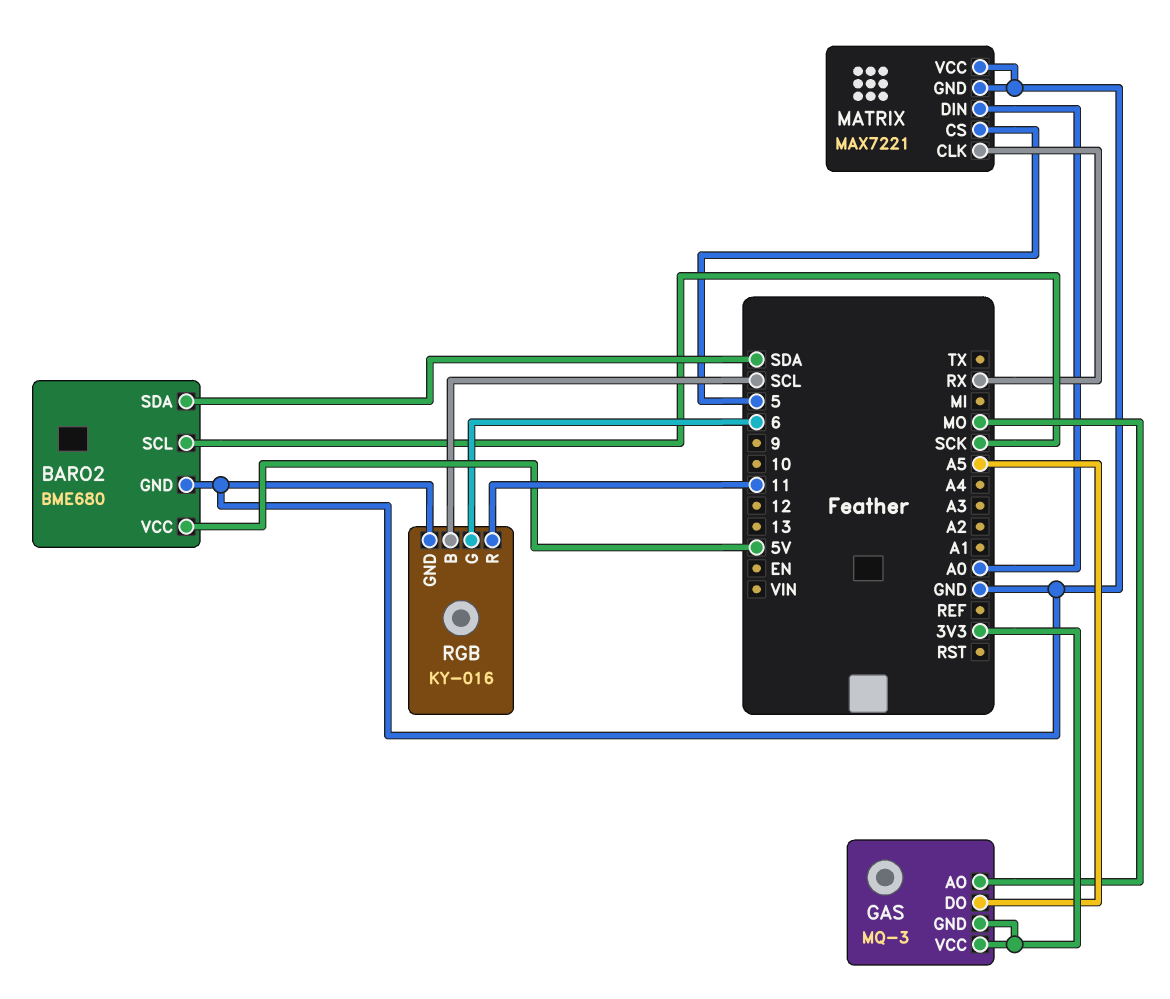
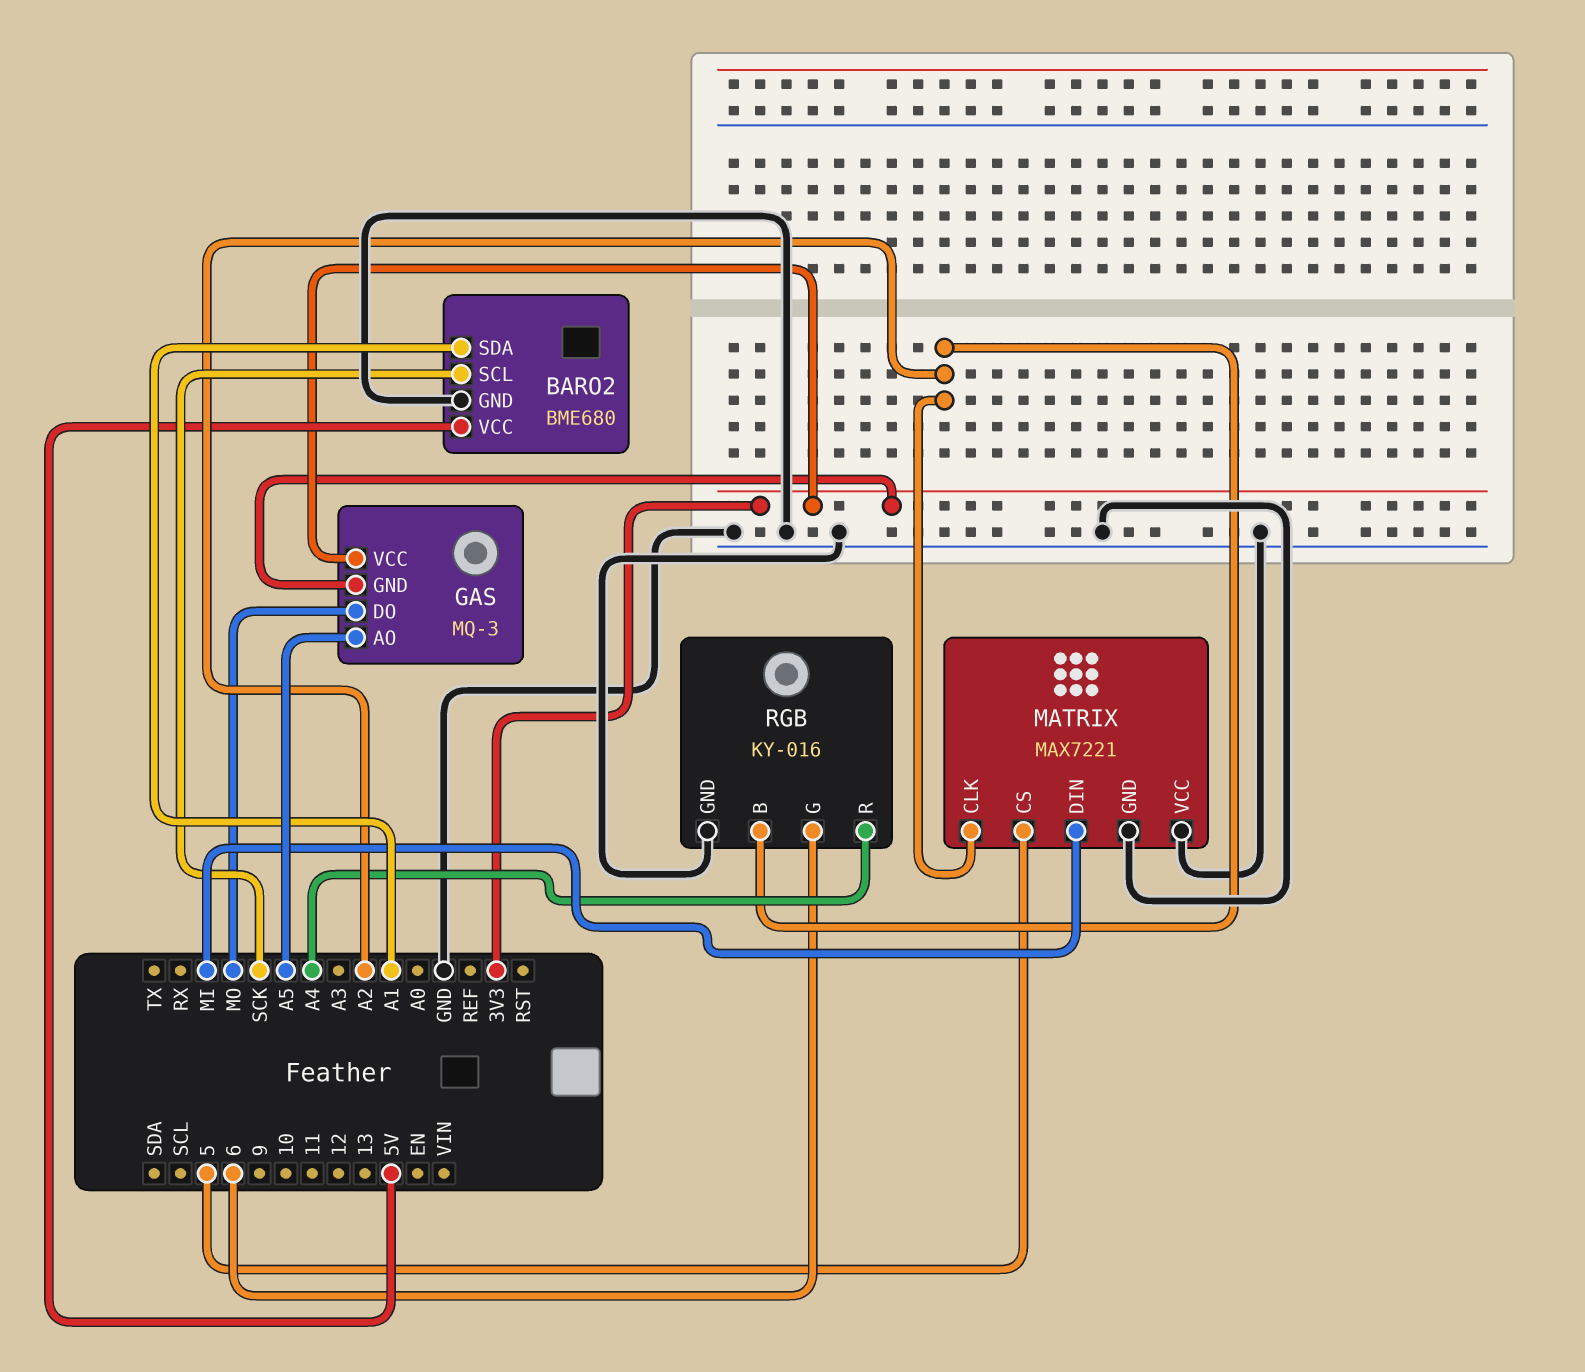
BARO2 pin SDA: SDA -> A1
GAS pin AO: MO -> A5
GAS pin DO: A5 -> MO
MATRIX pin CLK: RX -> A2
MATRIX pin DIN: A0 -> MI
RGB pin B: SCL -> A2
RGB pin R: 11 -> A4

